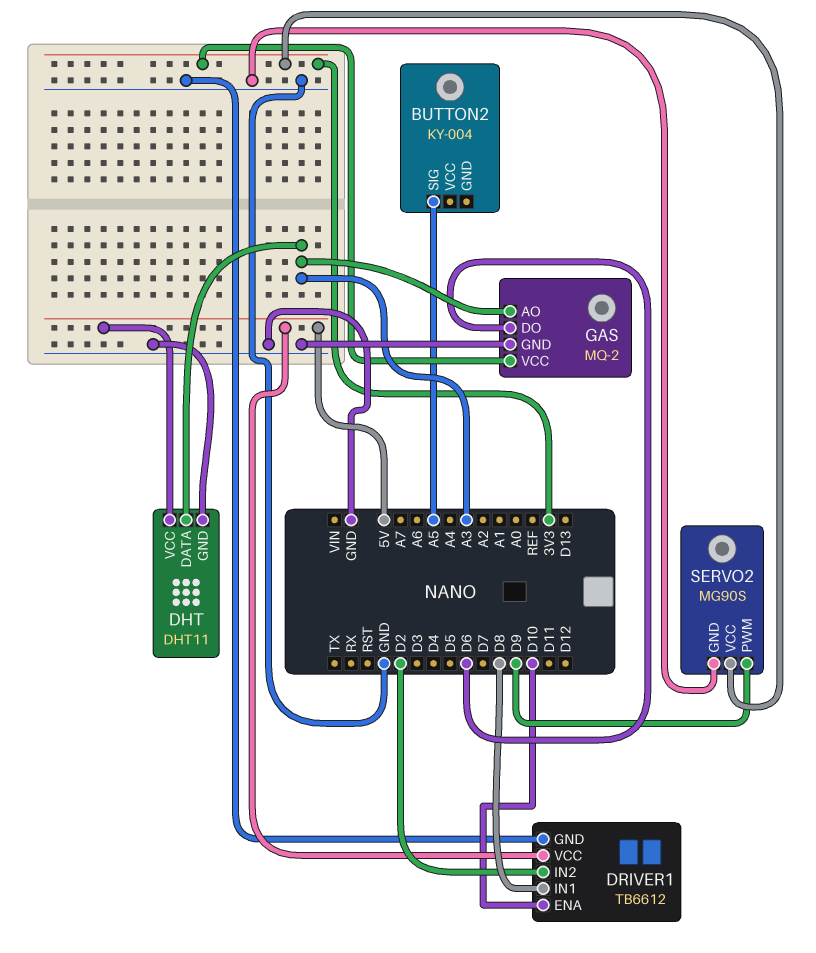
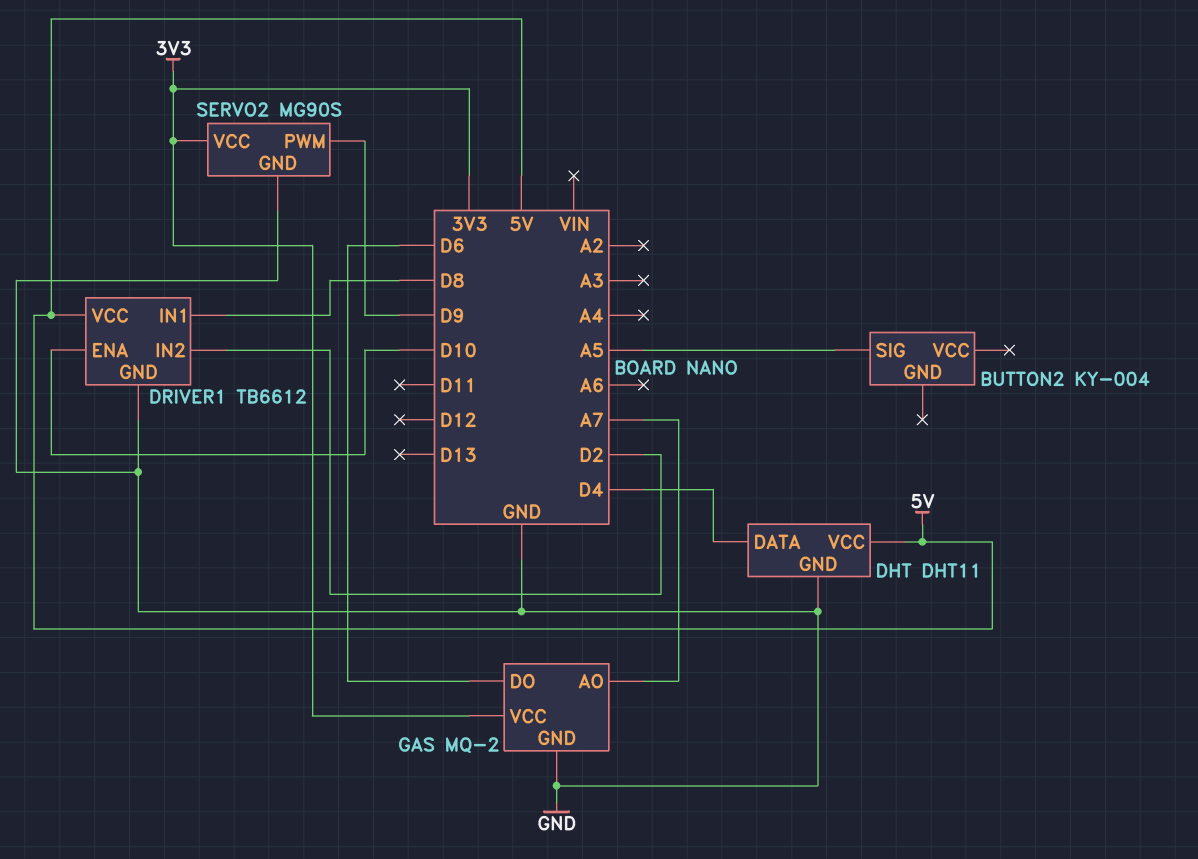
DHT pin DATA: A3 -> D4
GAS pin AO: A3 -> A7

